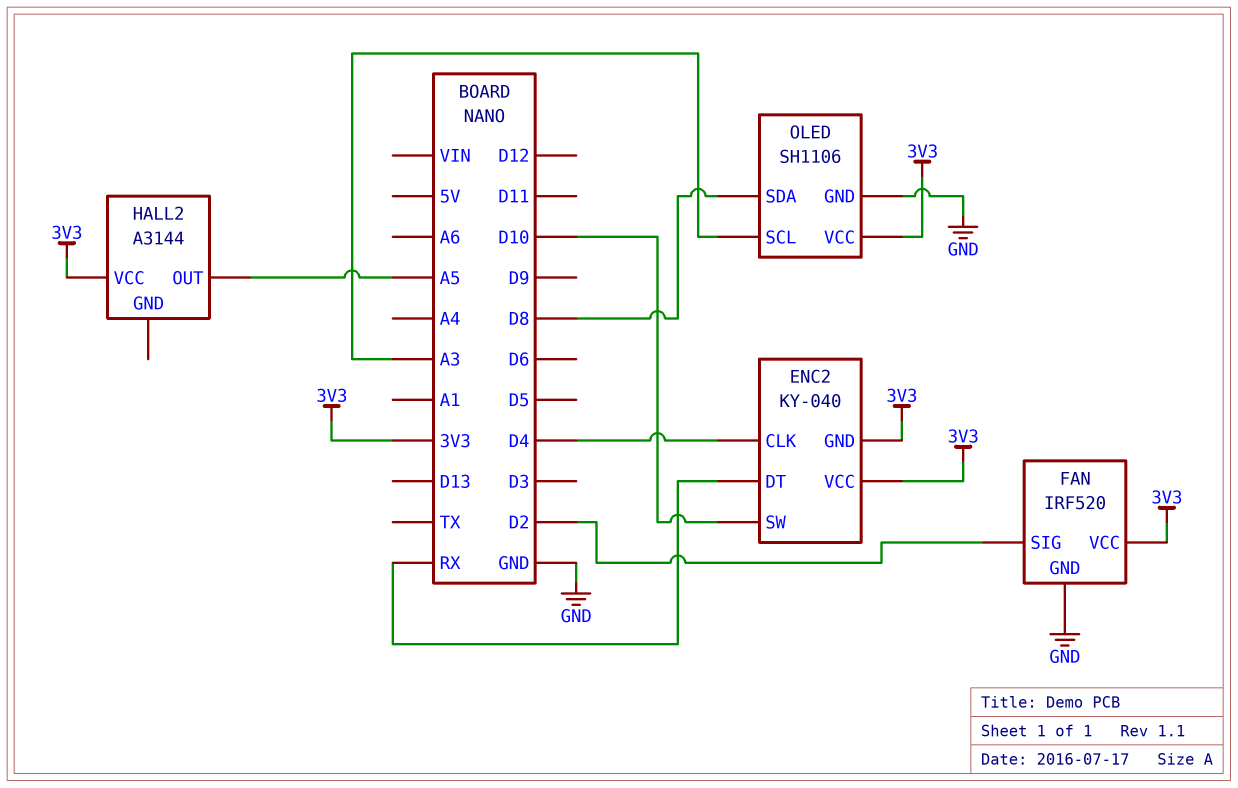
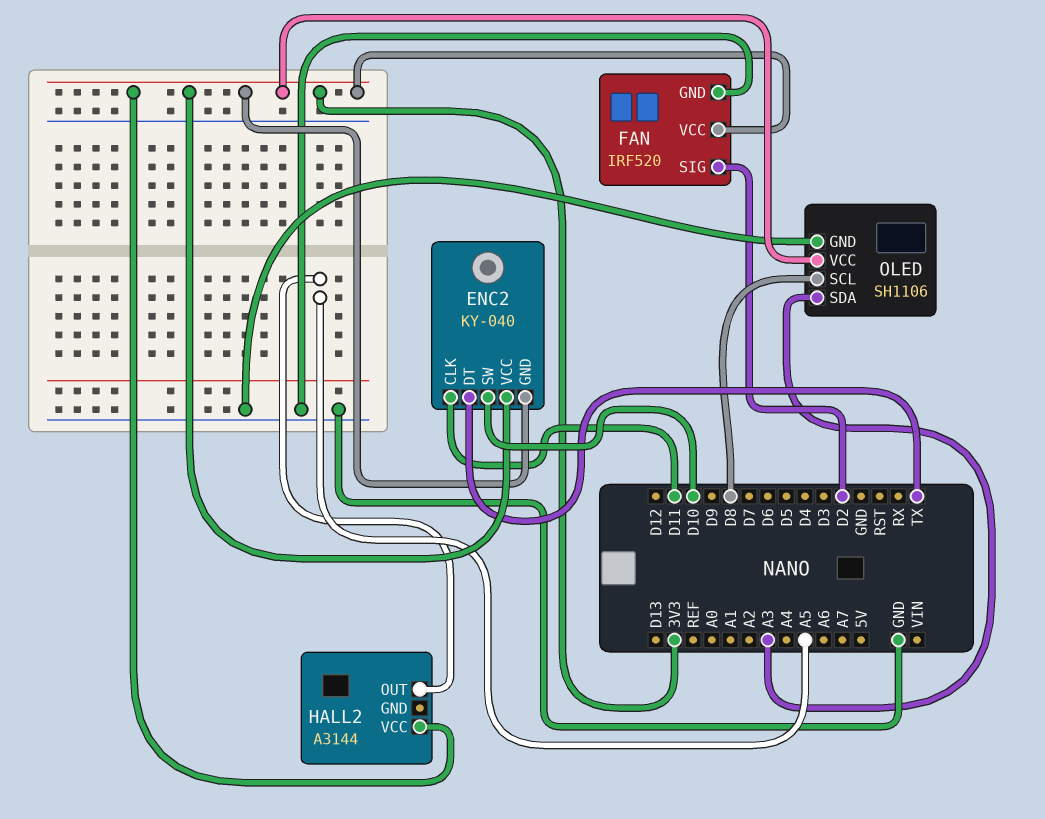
ENC2 pin CLK: D4 -> D11
ENC2 pin DT: RX -> TX
OLED pin SCL: A3 -> D8
OLED pin SDA: D8 -> A3

